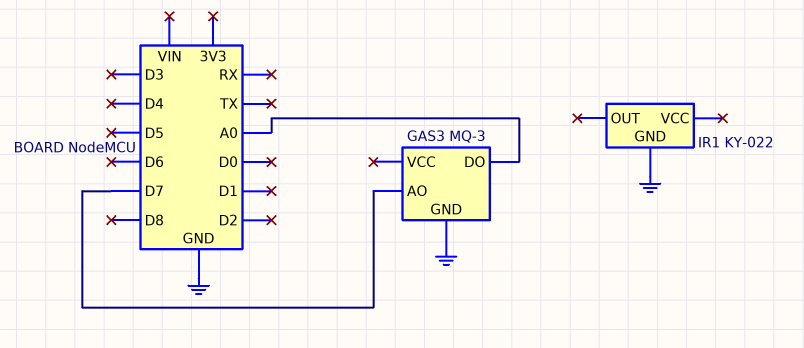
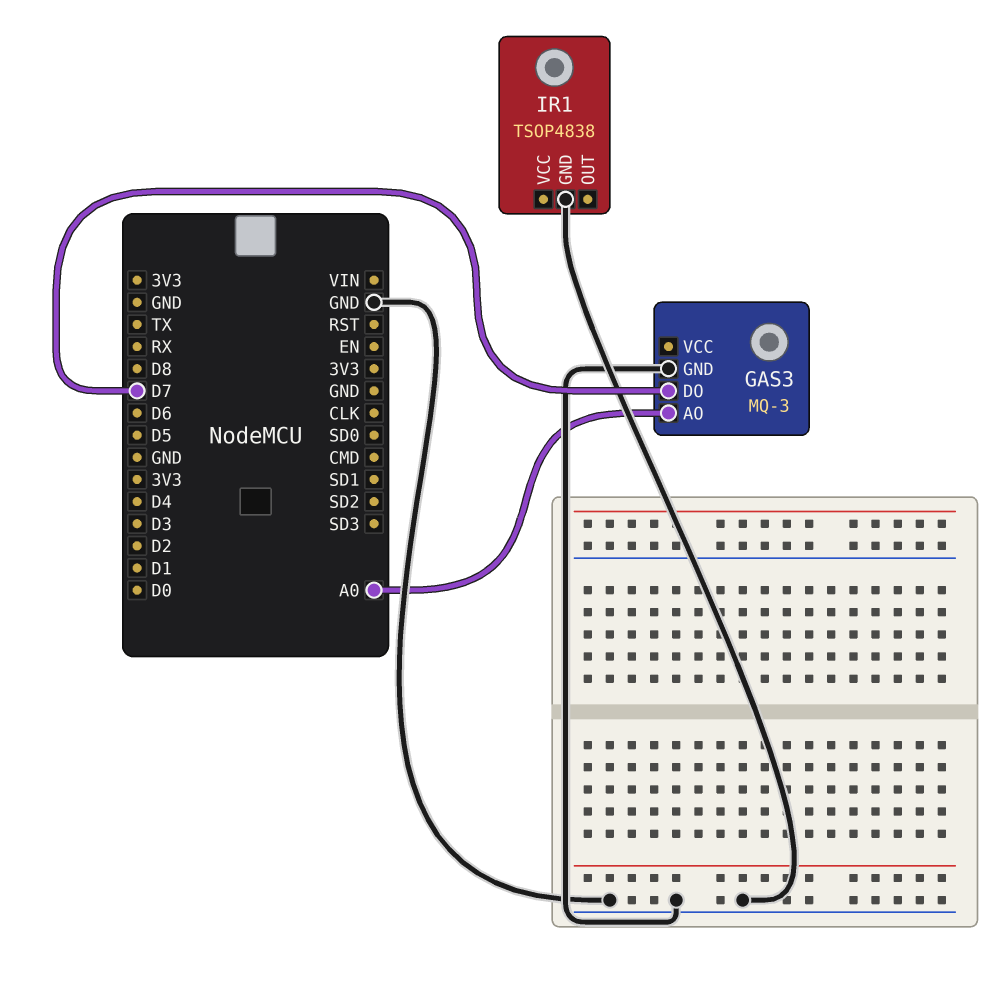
GAS3 pin AO: D7 -> A0
GAS3 pin DO: A0 -> D7
IR1: KY-022 -> TSOP4838

